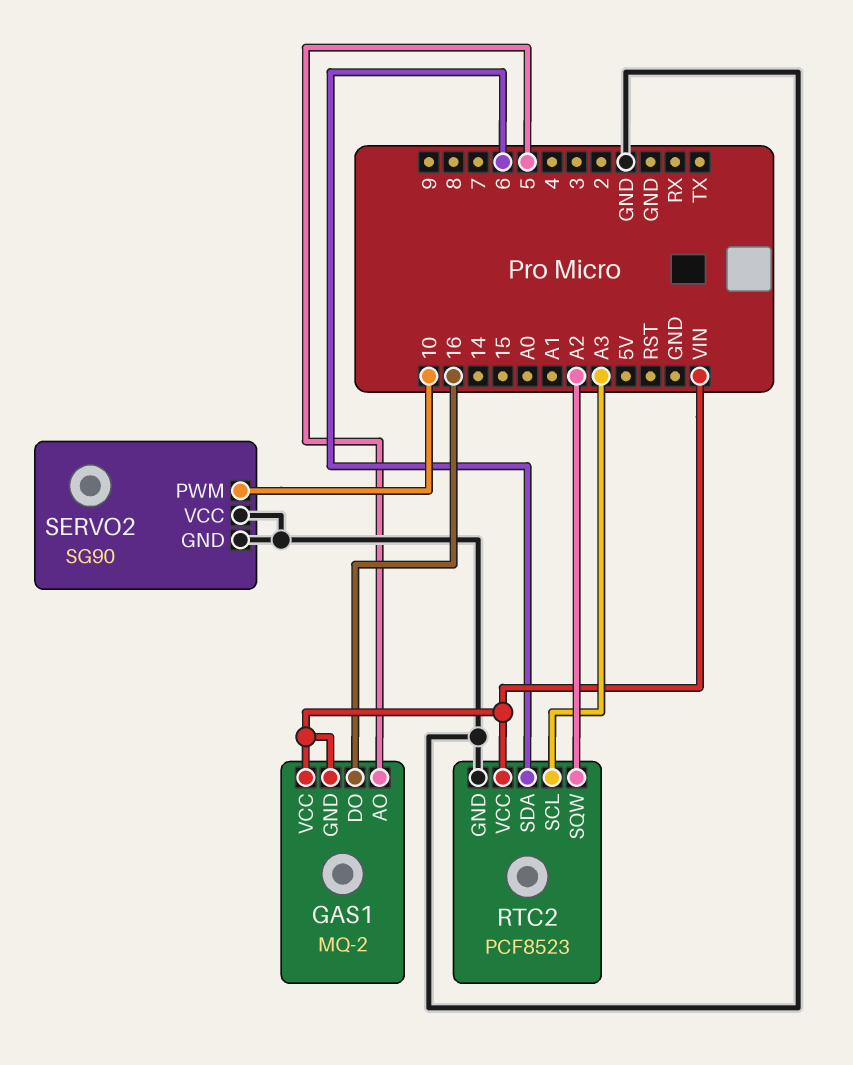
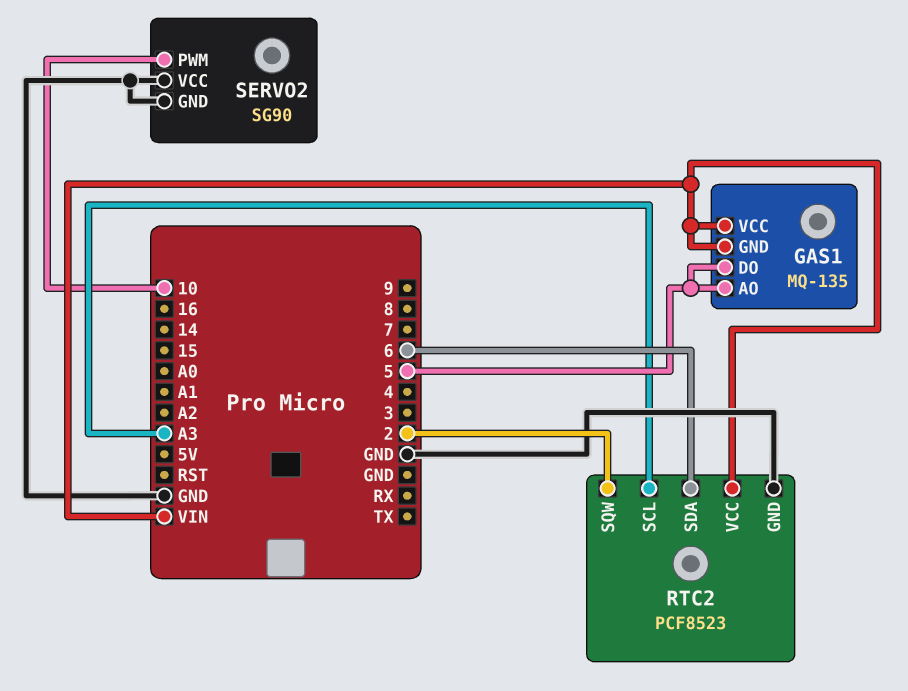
GAS1: MQ-2 -> MQ-135
GAS1 pin DO: 16 -> 5
RTC2 pin SQW: A2 -> 2

